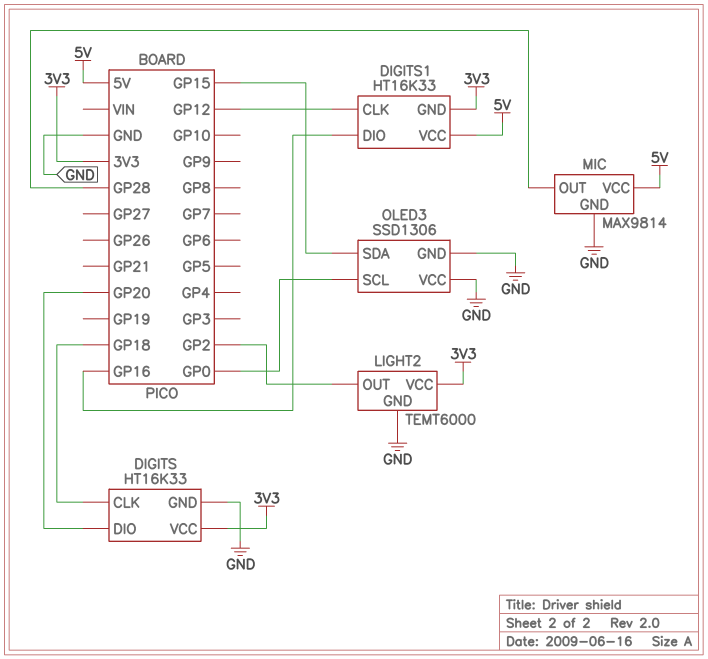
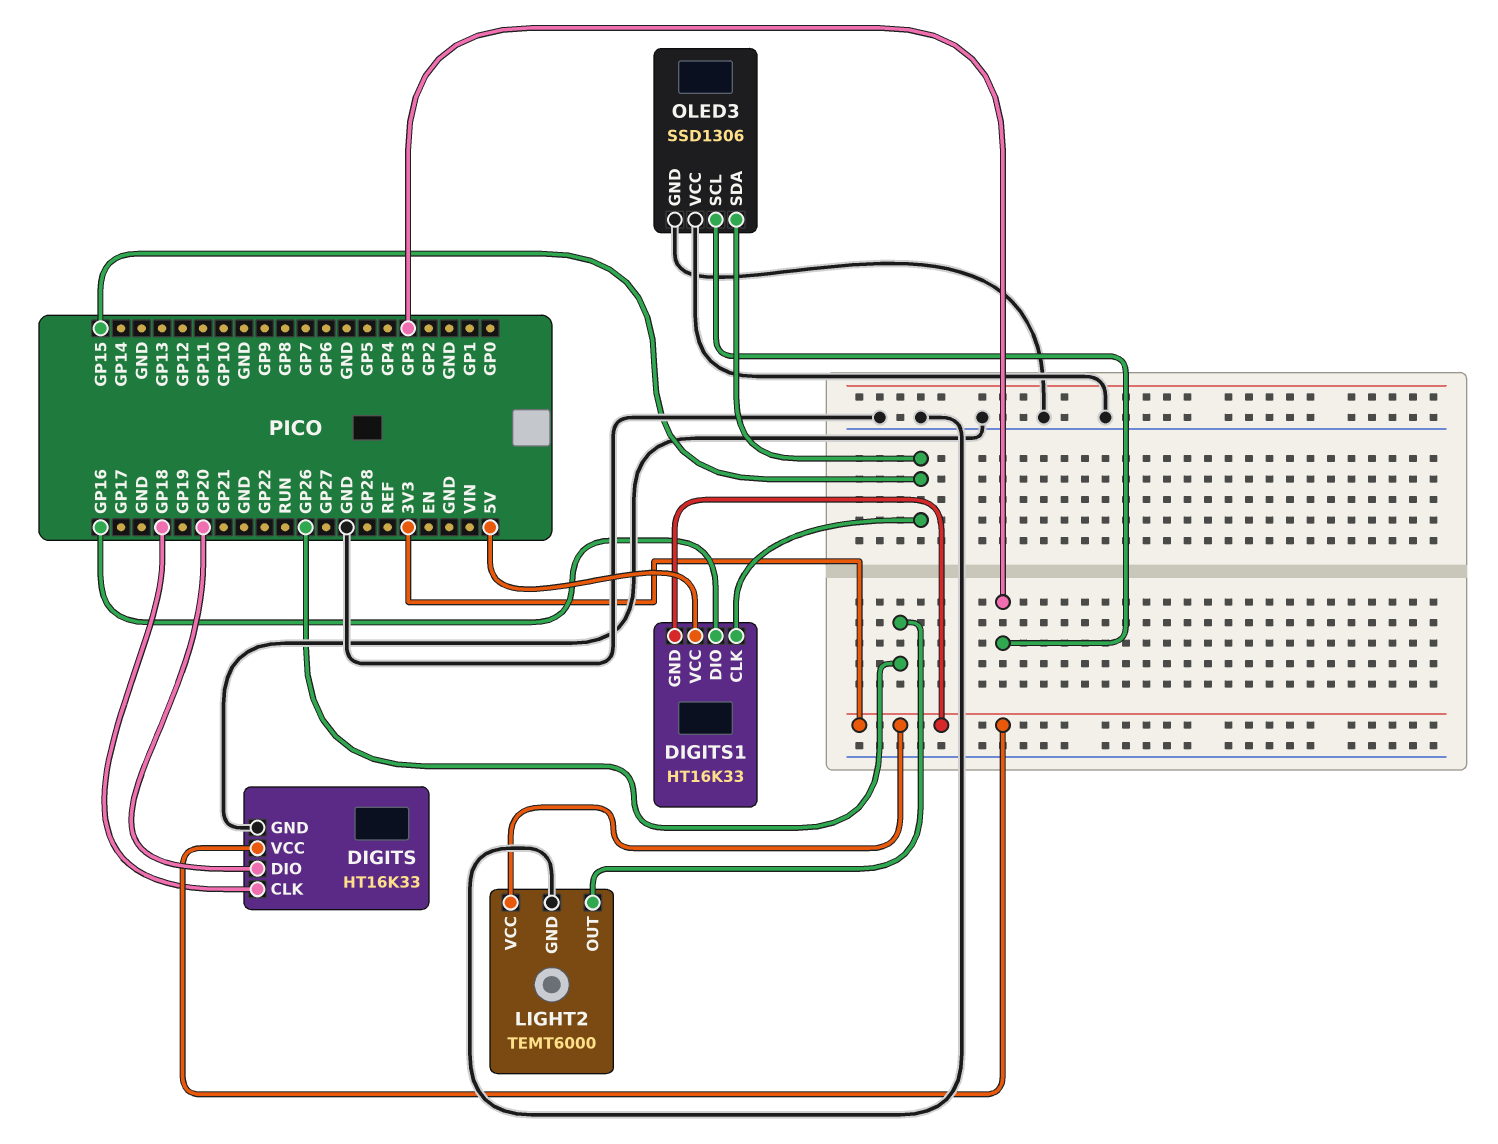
DIGITS1 pin CLK: GP12 -> GP15
LIGHT2 pin OUT: GP2 -> GP26
MIC: MAX9814 -> none
MIC pin GND: GND -> none
MIC pin OUT: GP28 -> none
MIC pin VCC: 5V -> none
OLED3 pin SCL: GP0 -> GP3

